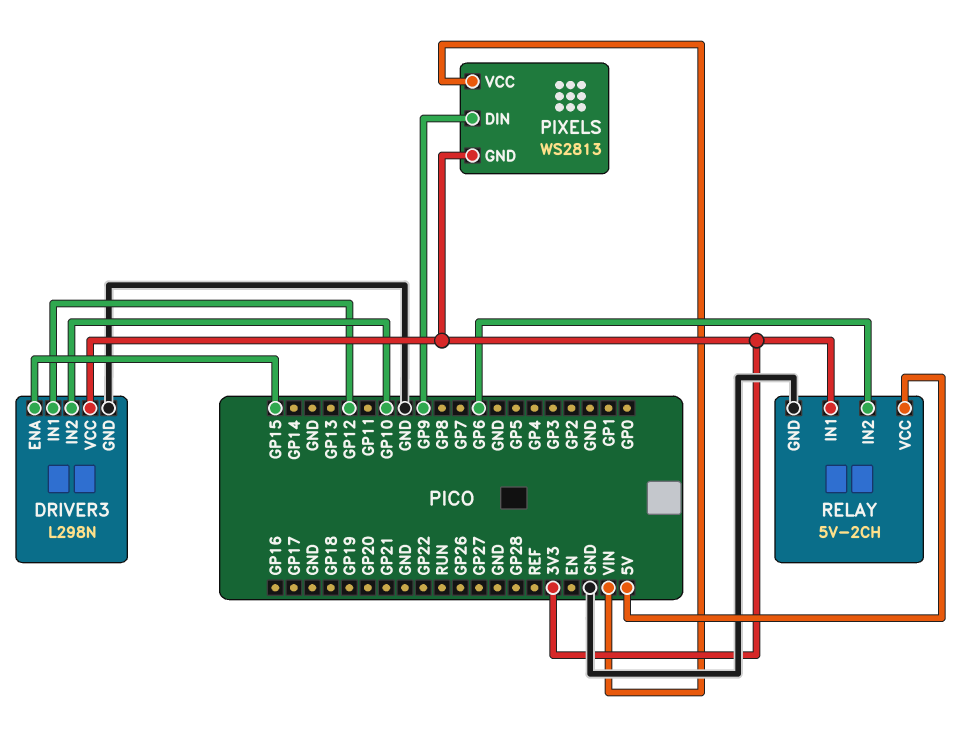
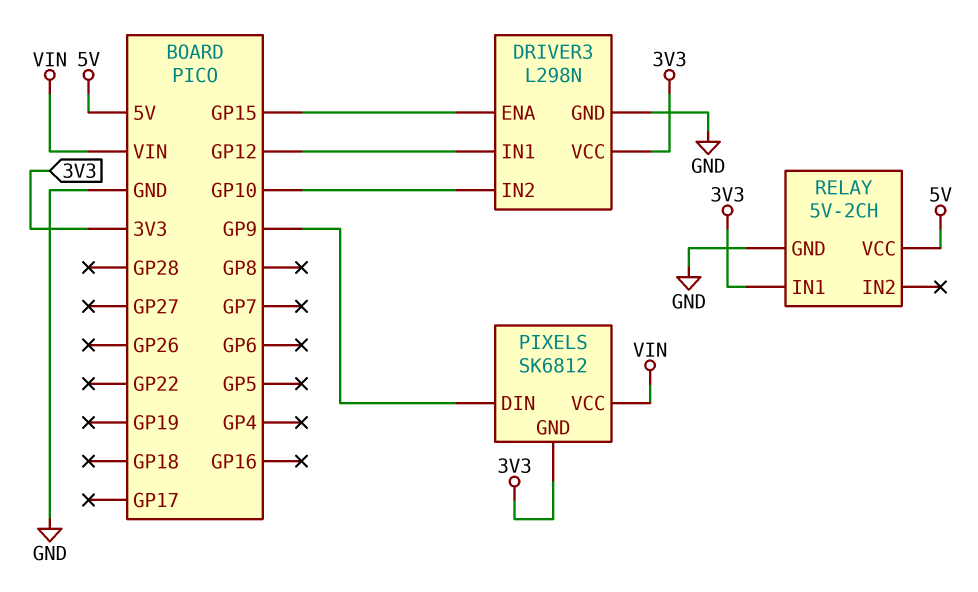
PIXELS: WS2813 -> SK6812
RELAY pin IN2: GP6 -> none

